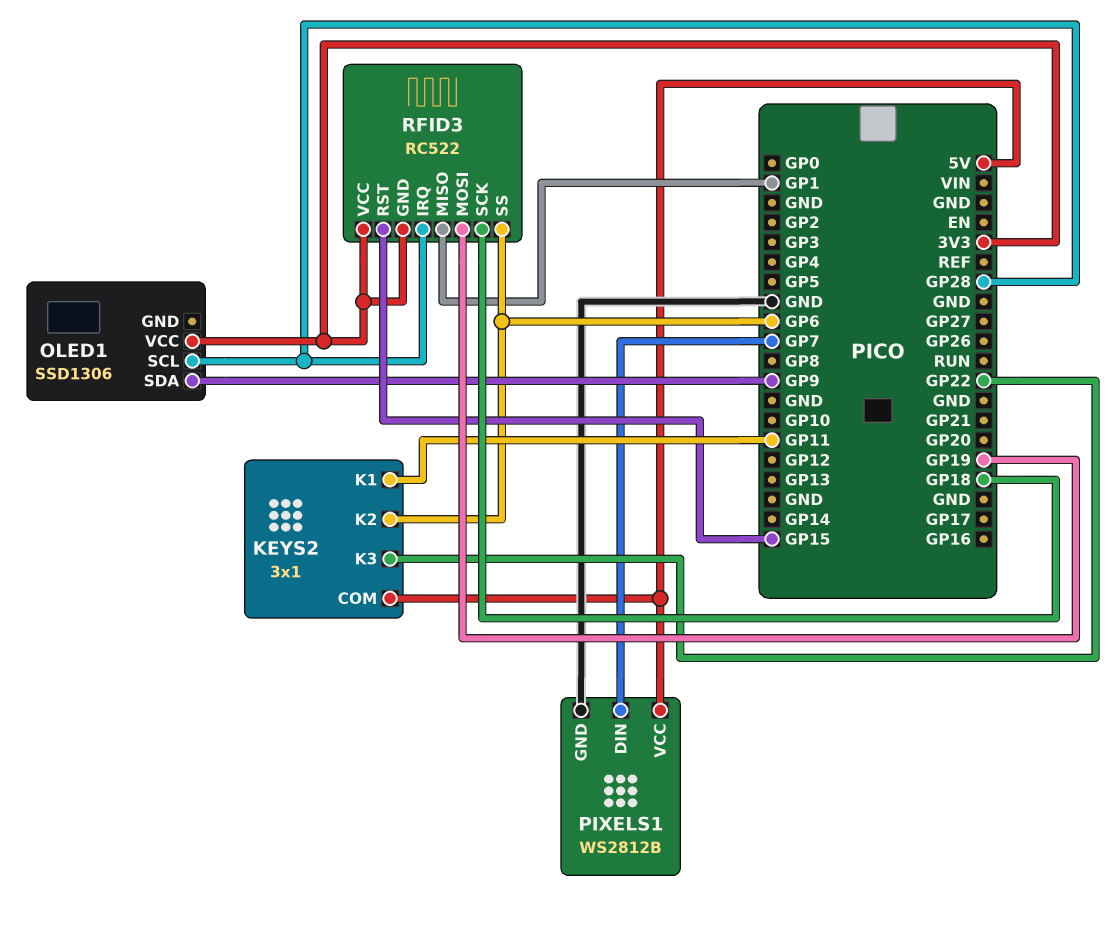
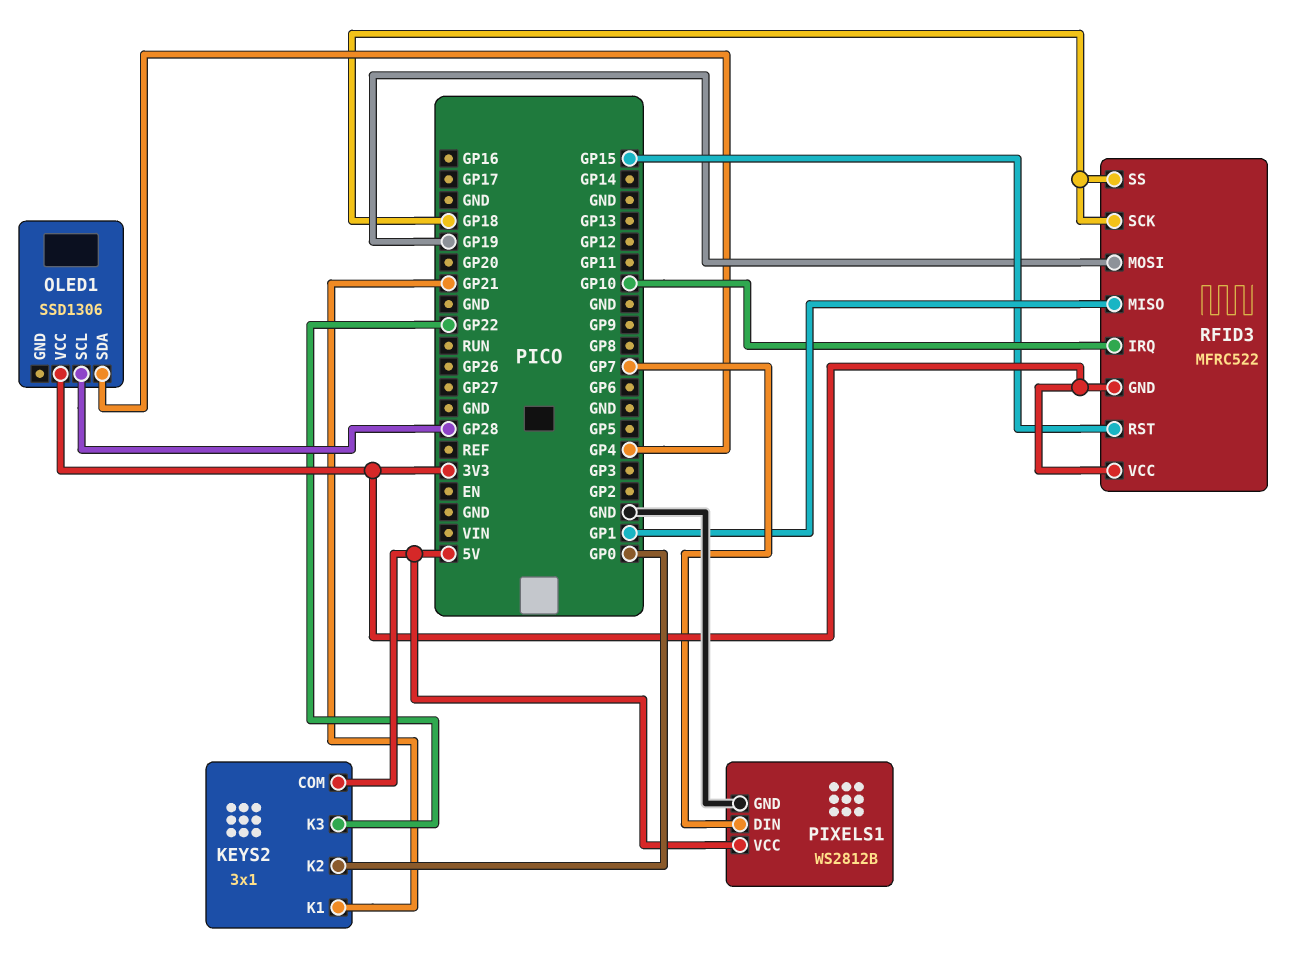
KEYS2 pin K1: GP11 -> GP21
KEYS2 pin K2: GP6 -> GP0
OLED1 pin SDA: GP9 -> GP4
RFID3: RC522 -> MFRC522
RFID3 pin IRQ: GP28 -> GP10
RFID3 pin SS: GP6 -> GP18

